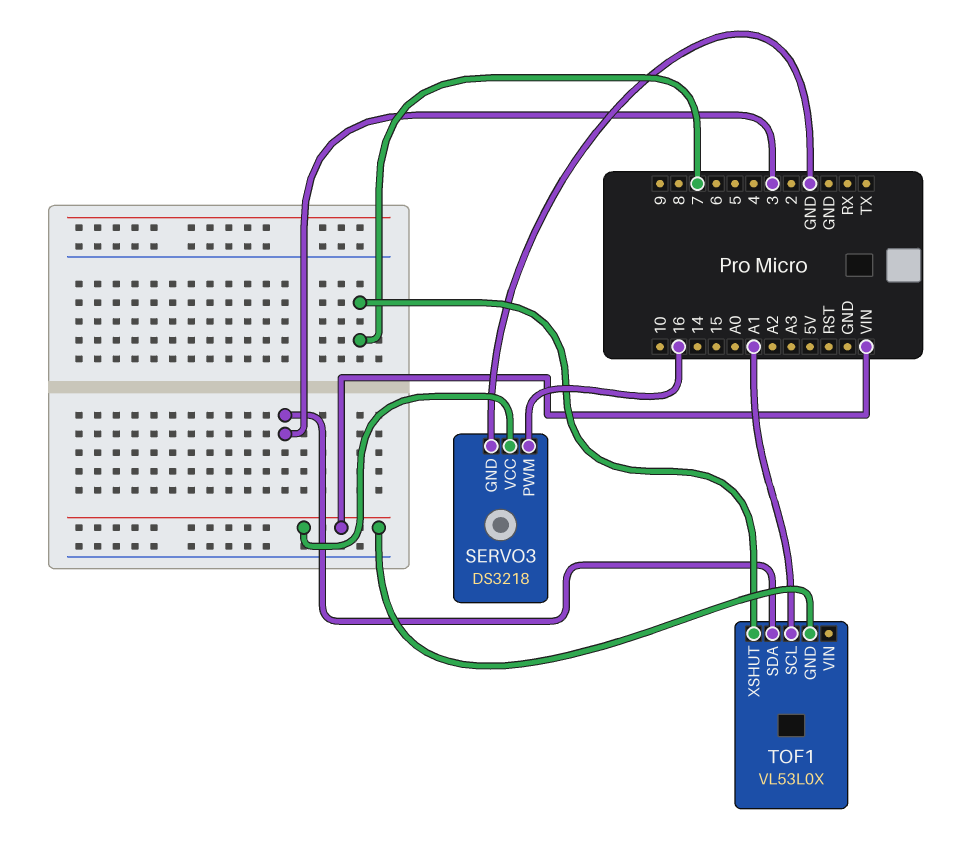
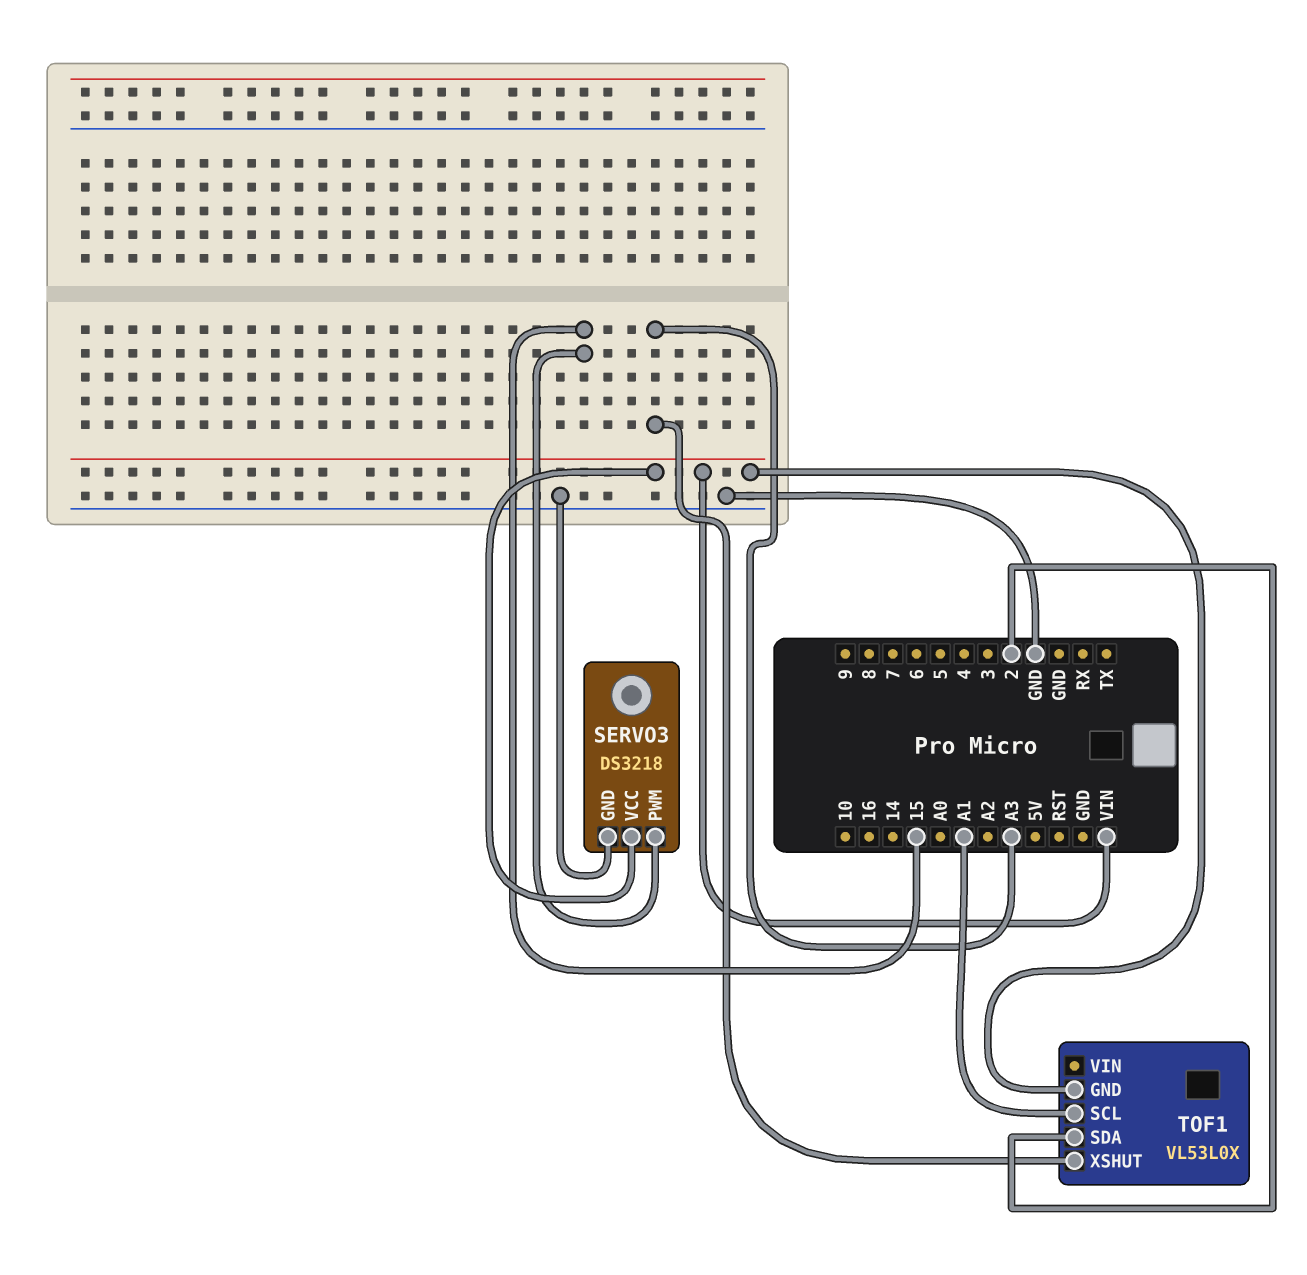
SERVO3 pin PWM: 16 -> 15
TOF1 pin SDA: 3 -> 2
TOF1 pin XSHUT: 7 -> A3

